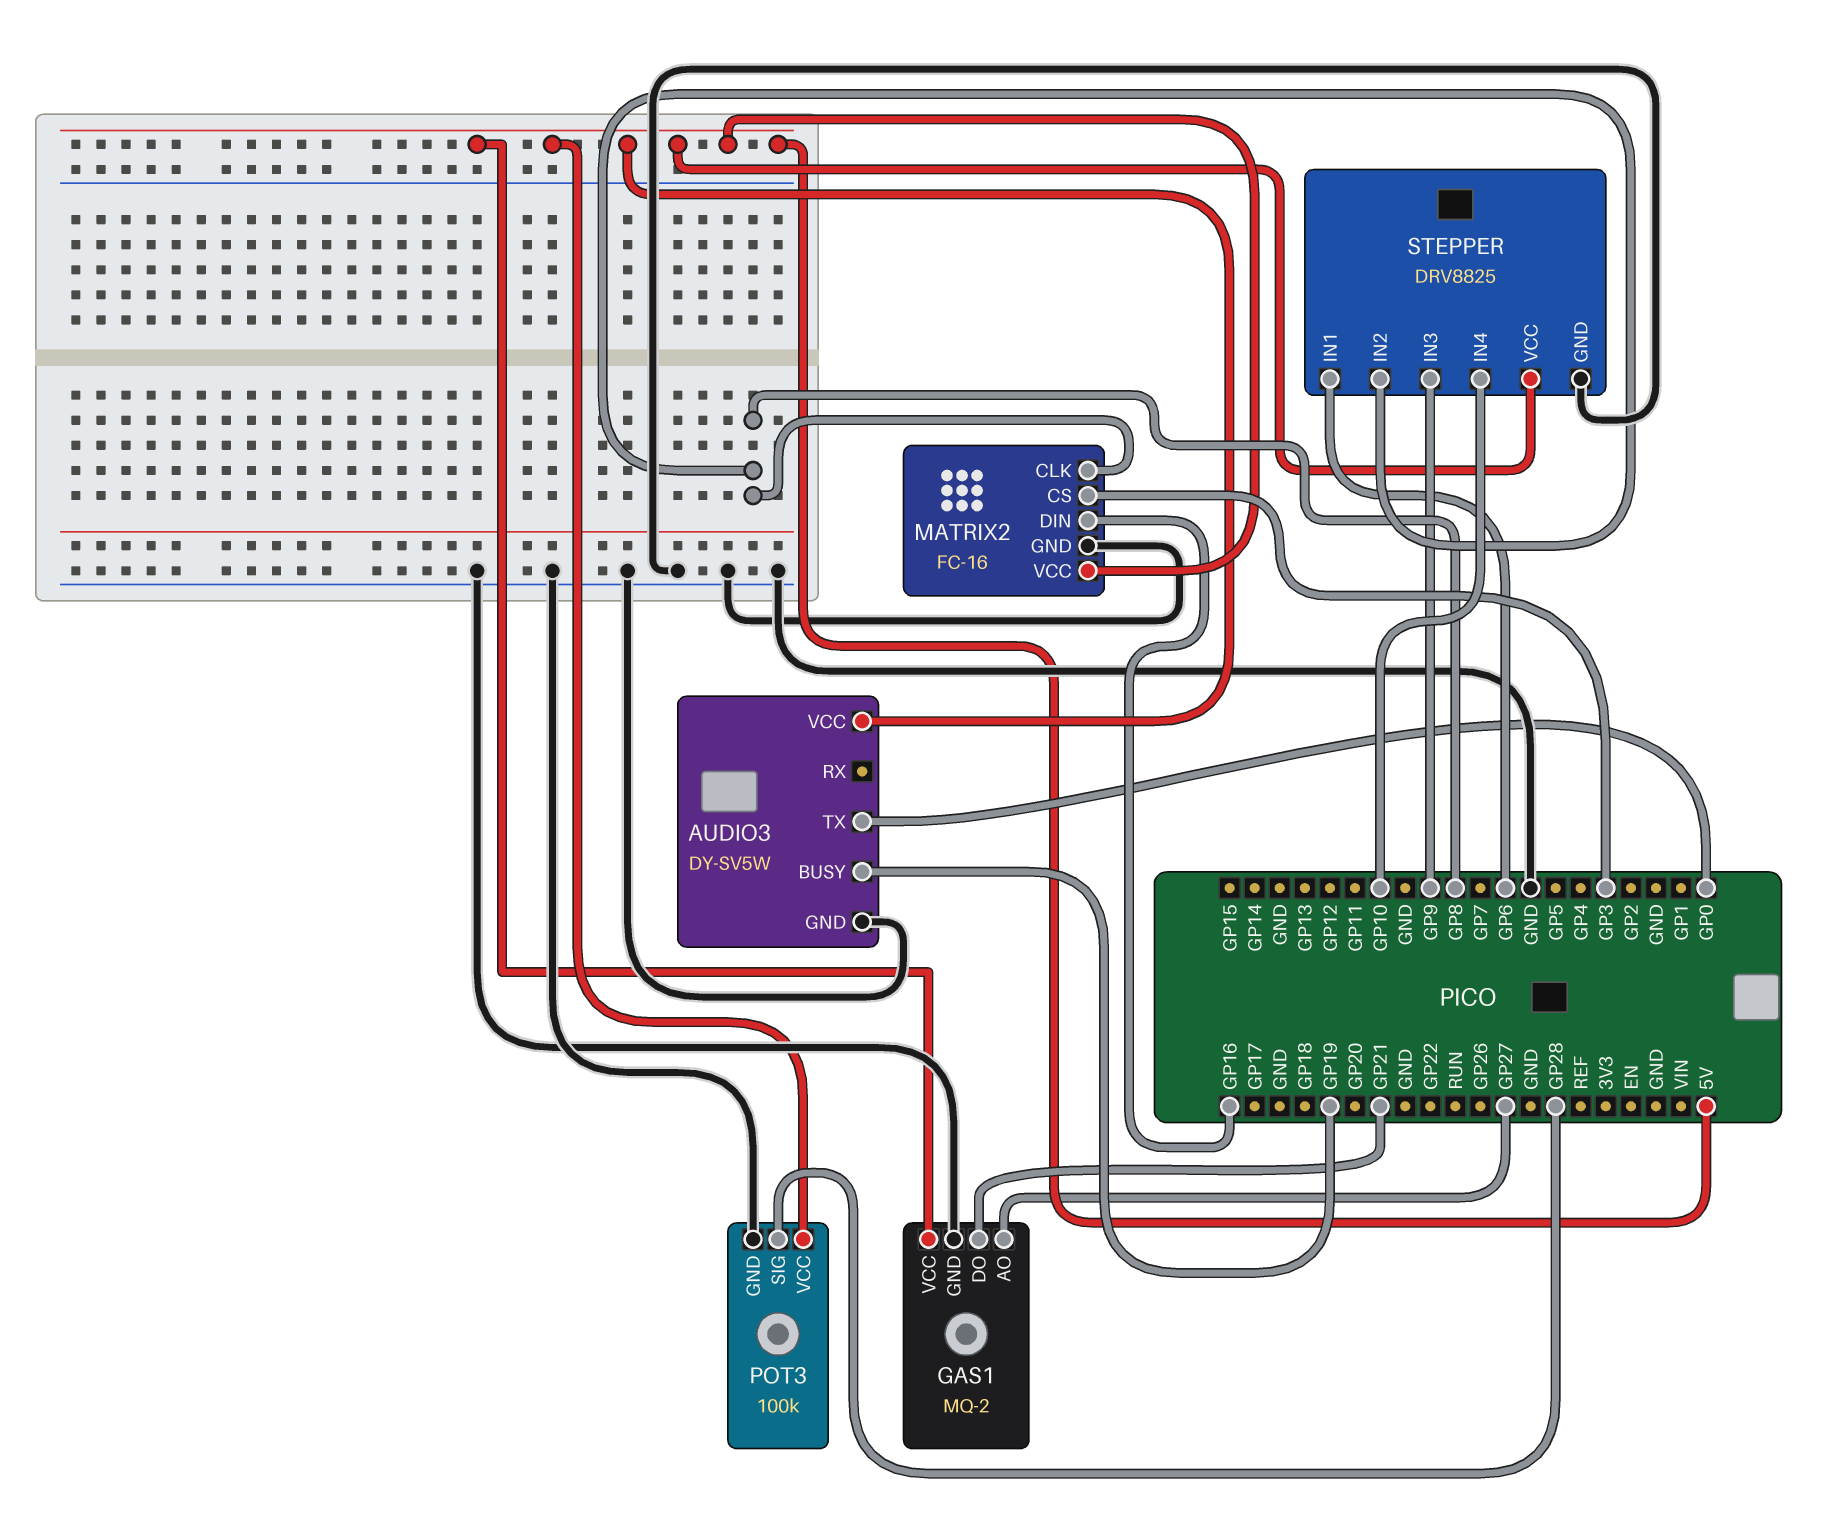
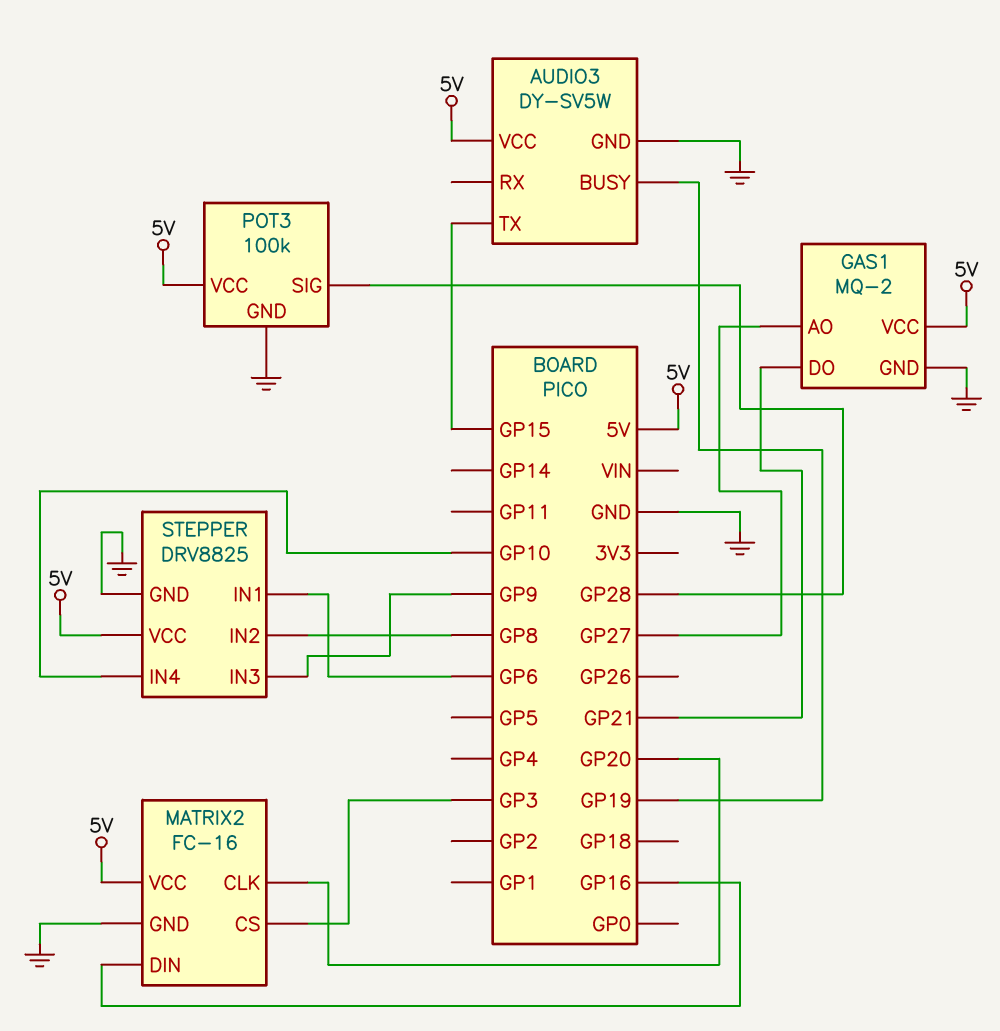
AUDIO3 pin TX: GP0 -> GP15
MATRIX2 pin CLK: GP8 -> GP20

